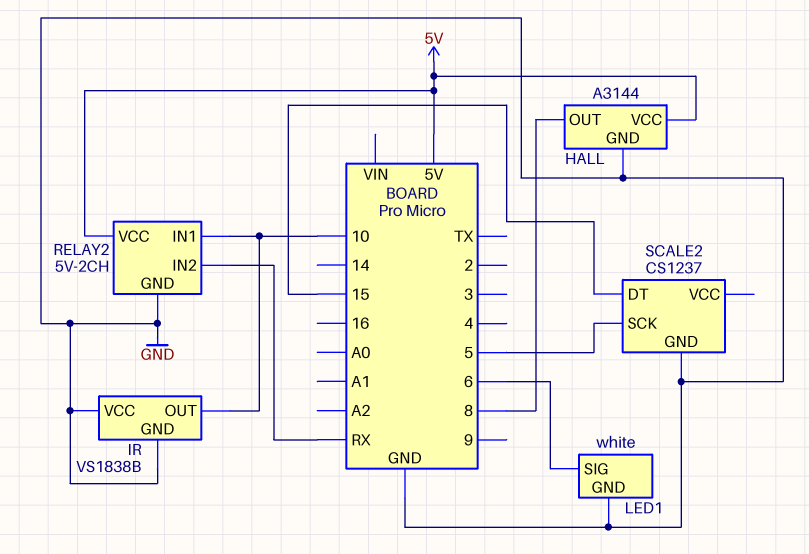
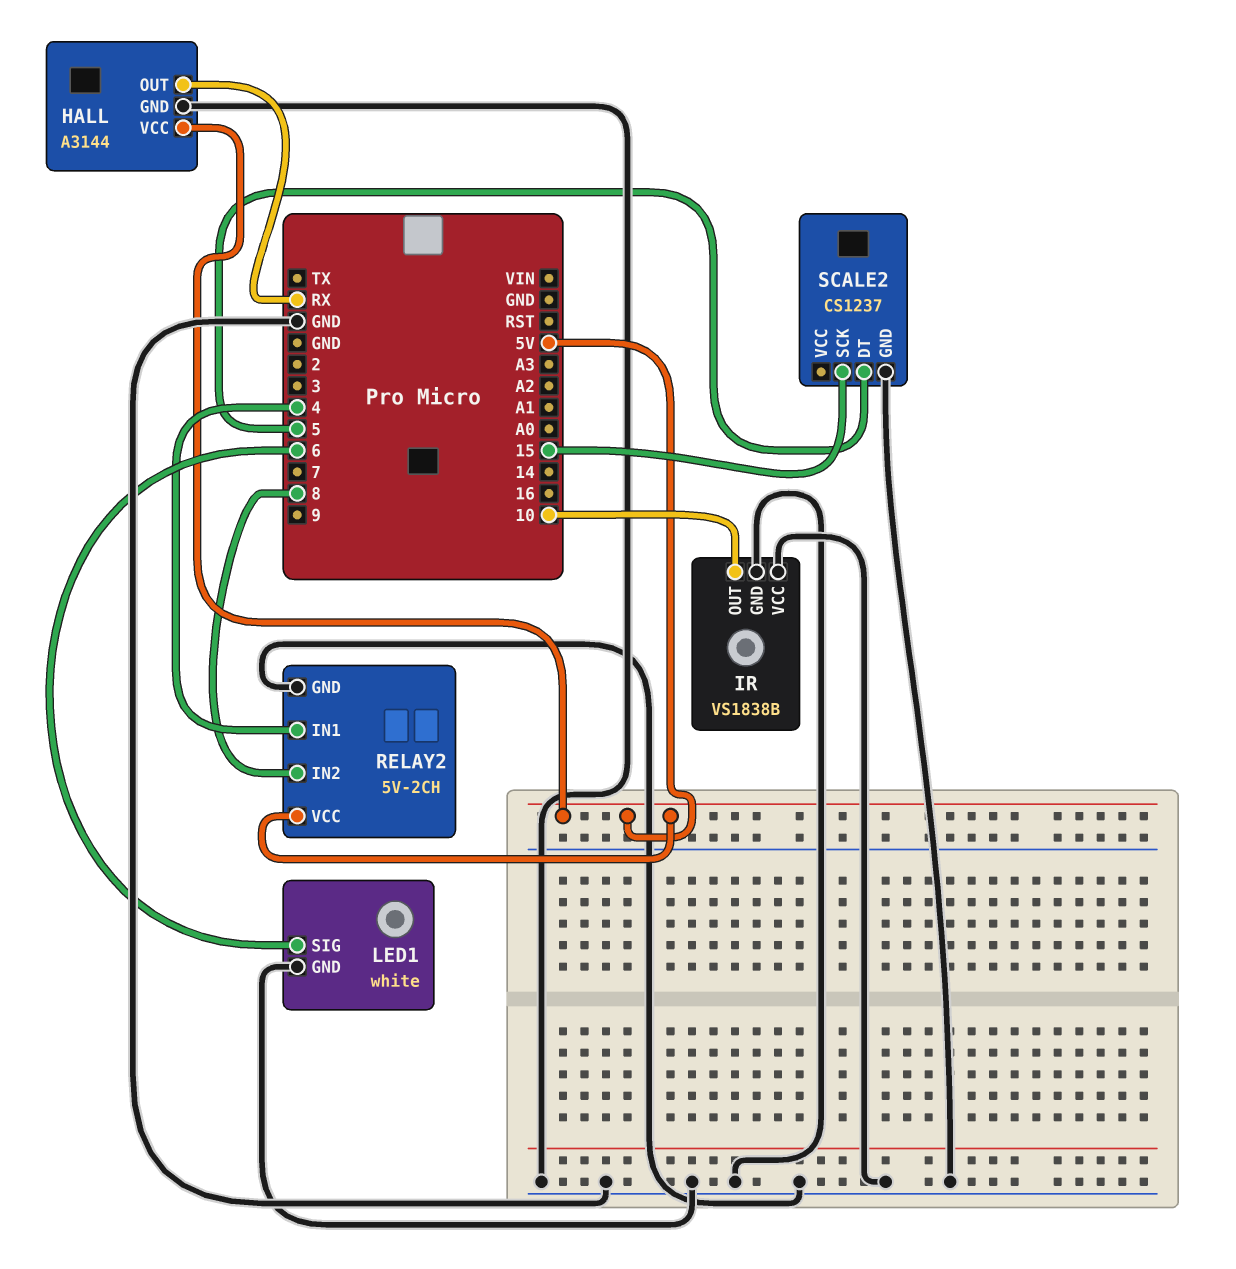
HALL pin OUT: 8 -> RX
RELAY2 pin IN1: 10 -> 4
RELAY2 pin IN2: RX -> 8
SCALE2 pin DT: 15 -> 5
SCALE2 pin SCK: 5 -> 15

